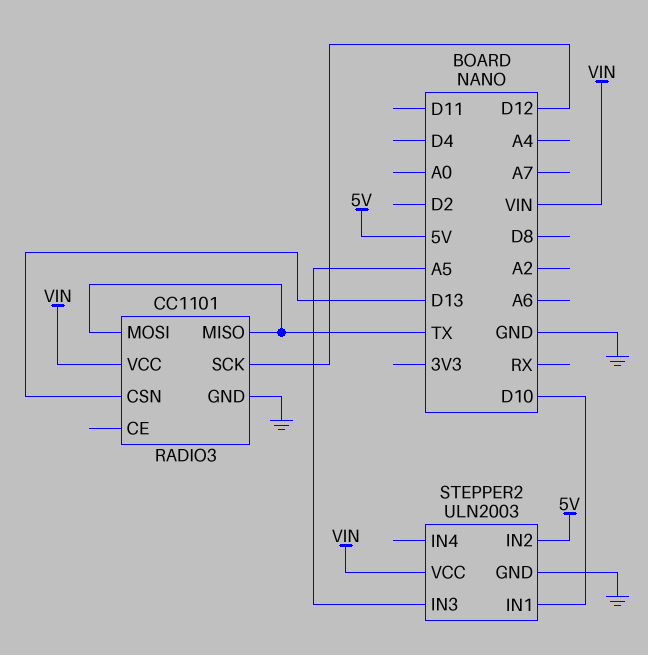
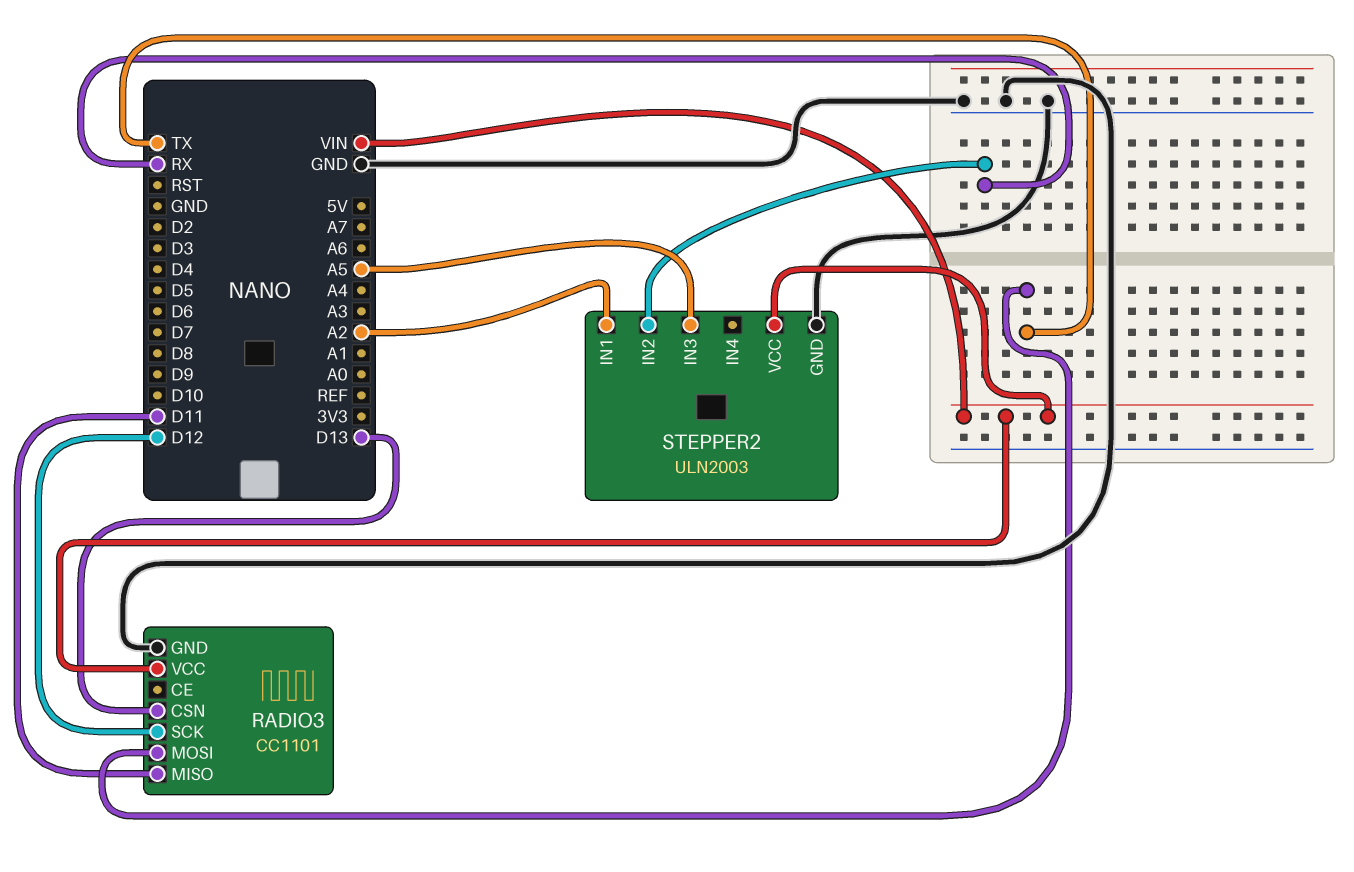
RADIO3 pin MISO: TX -> D11
STEPPER2 pin IN1: D10 -> A2
STEPPER2 pin IN2: 5V -> RX

